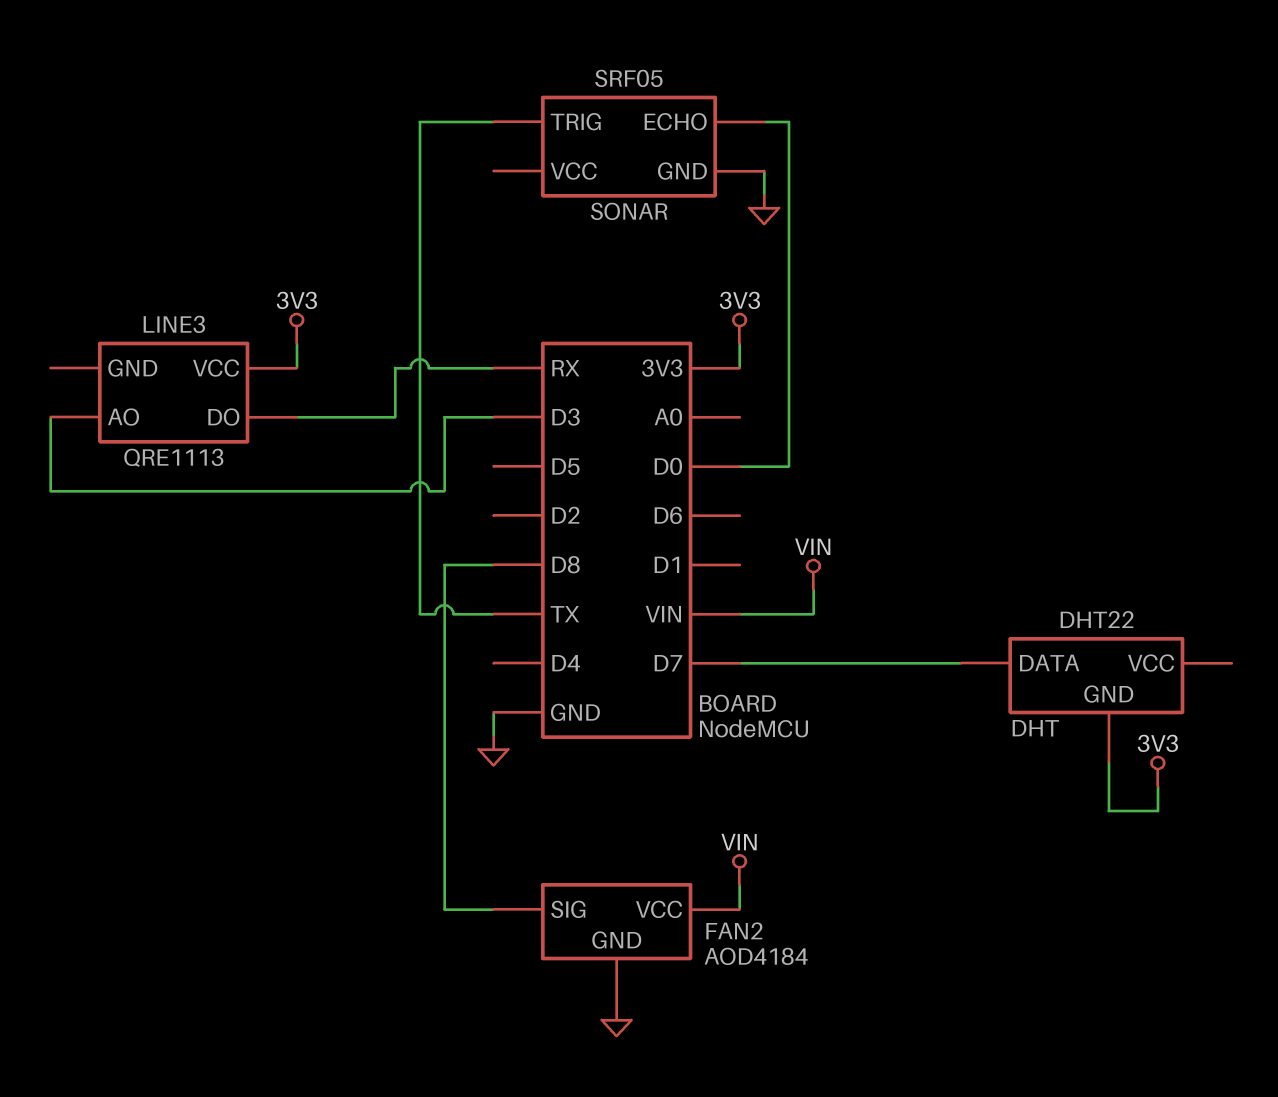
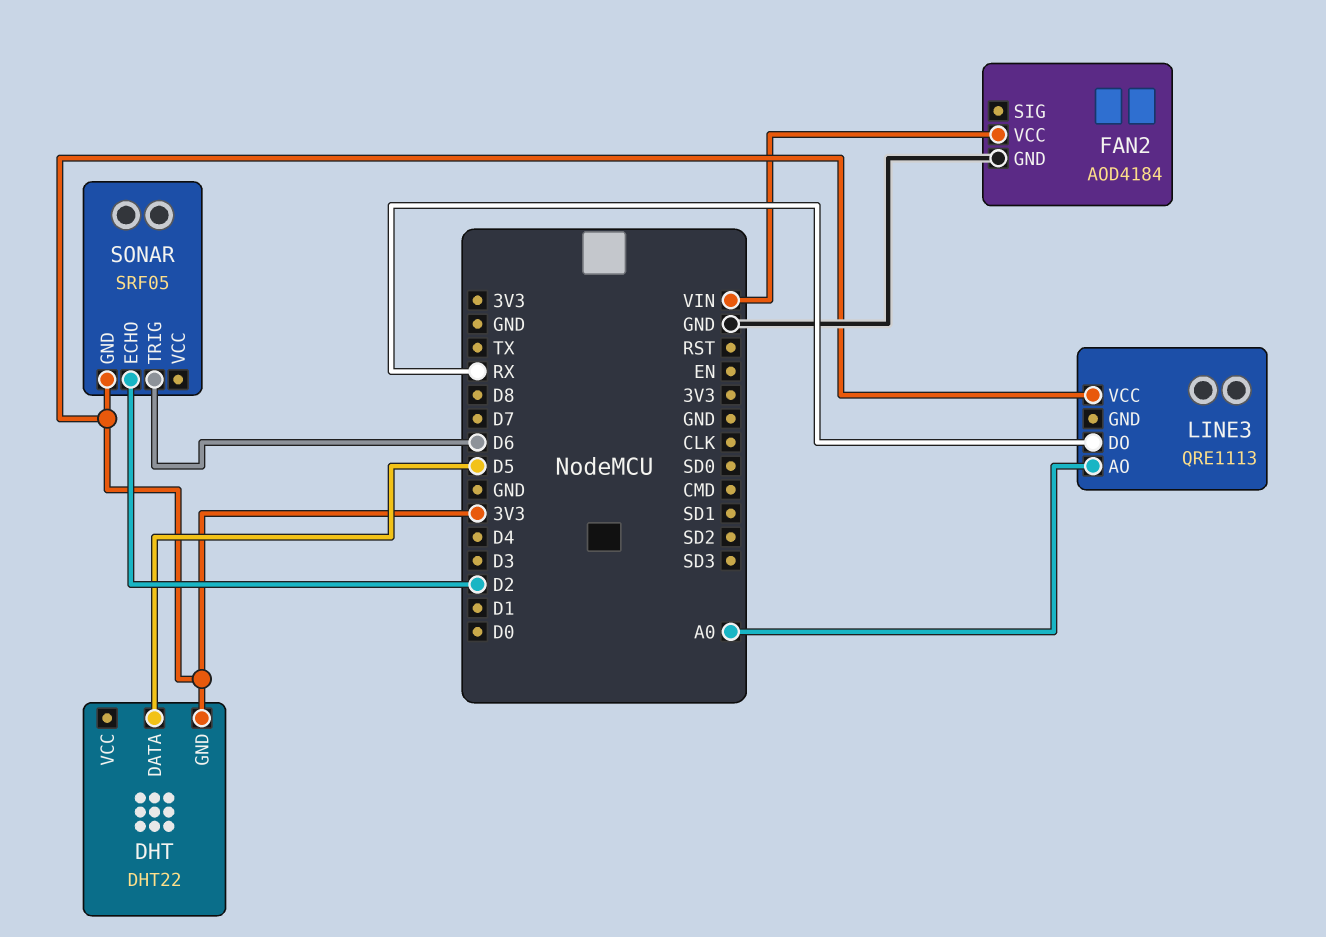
DHT pin DATA: D7 -> D5
FAN2 pin SIG: D8 -> none
LINE3 pin AO: D3 -> A0
SONAR pin ECHO: D0 -> D2
SONAR pin GND: GND -> 3V3
SONAR pin TRIG: TX -> D6

